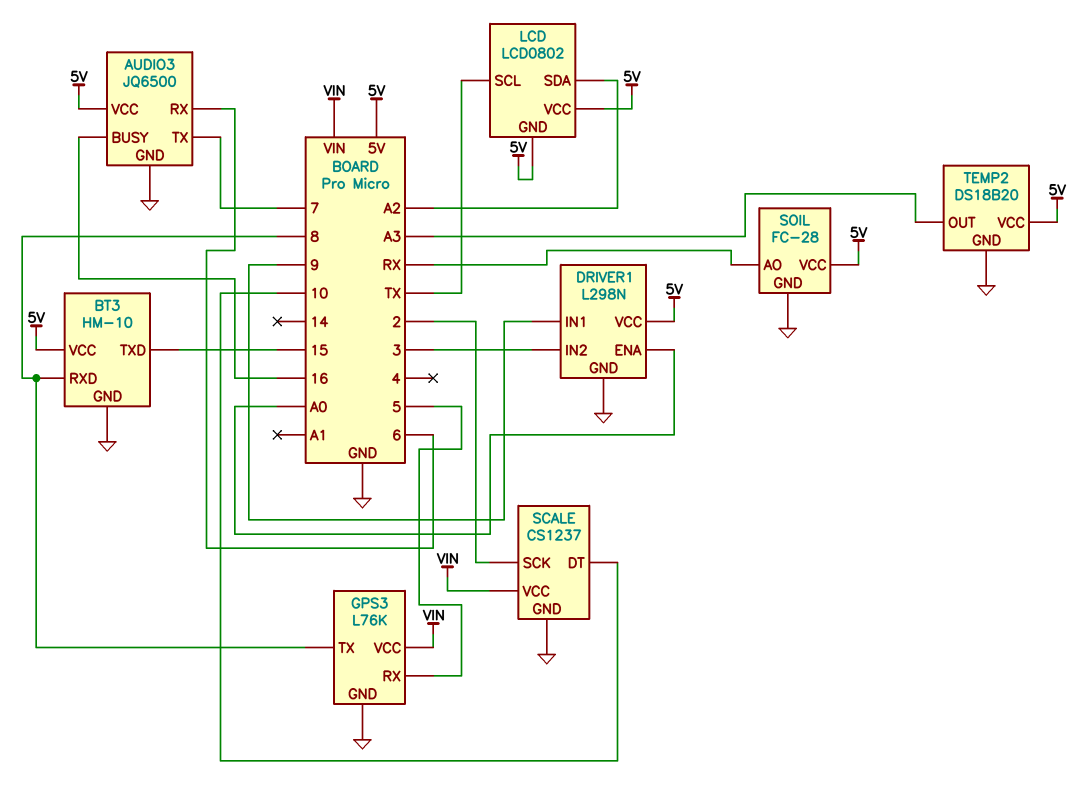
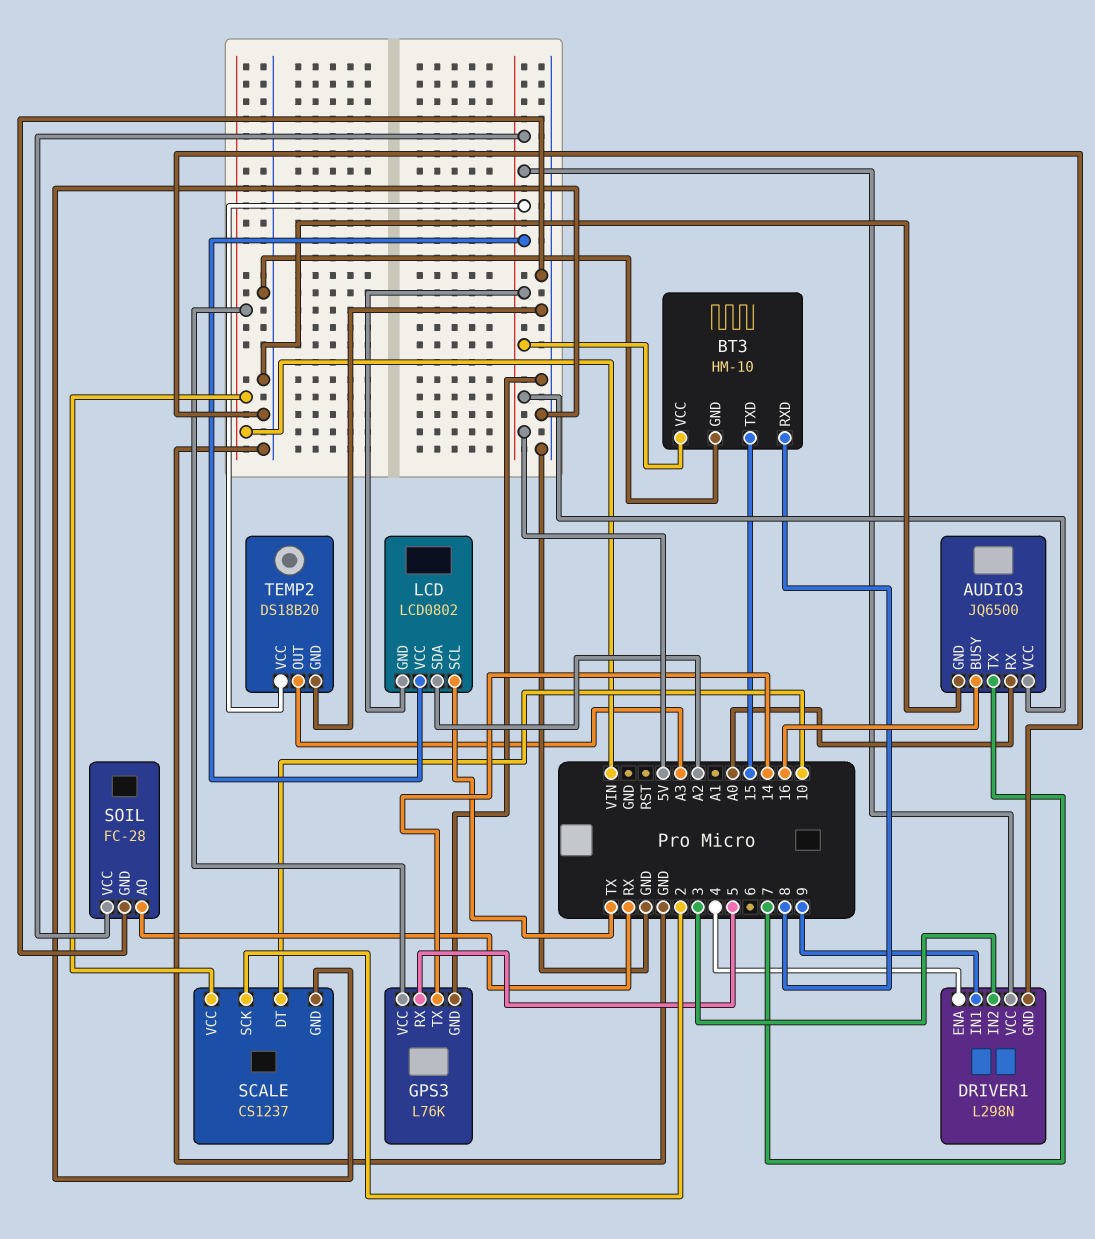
AUDIO3 pin RX: 6 -> A0
DRIVER1 pin ENA: A0 -> 4
GPS3 pin TX: 8 -> 14

